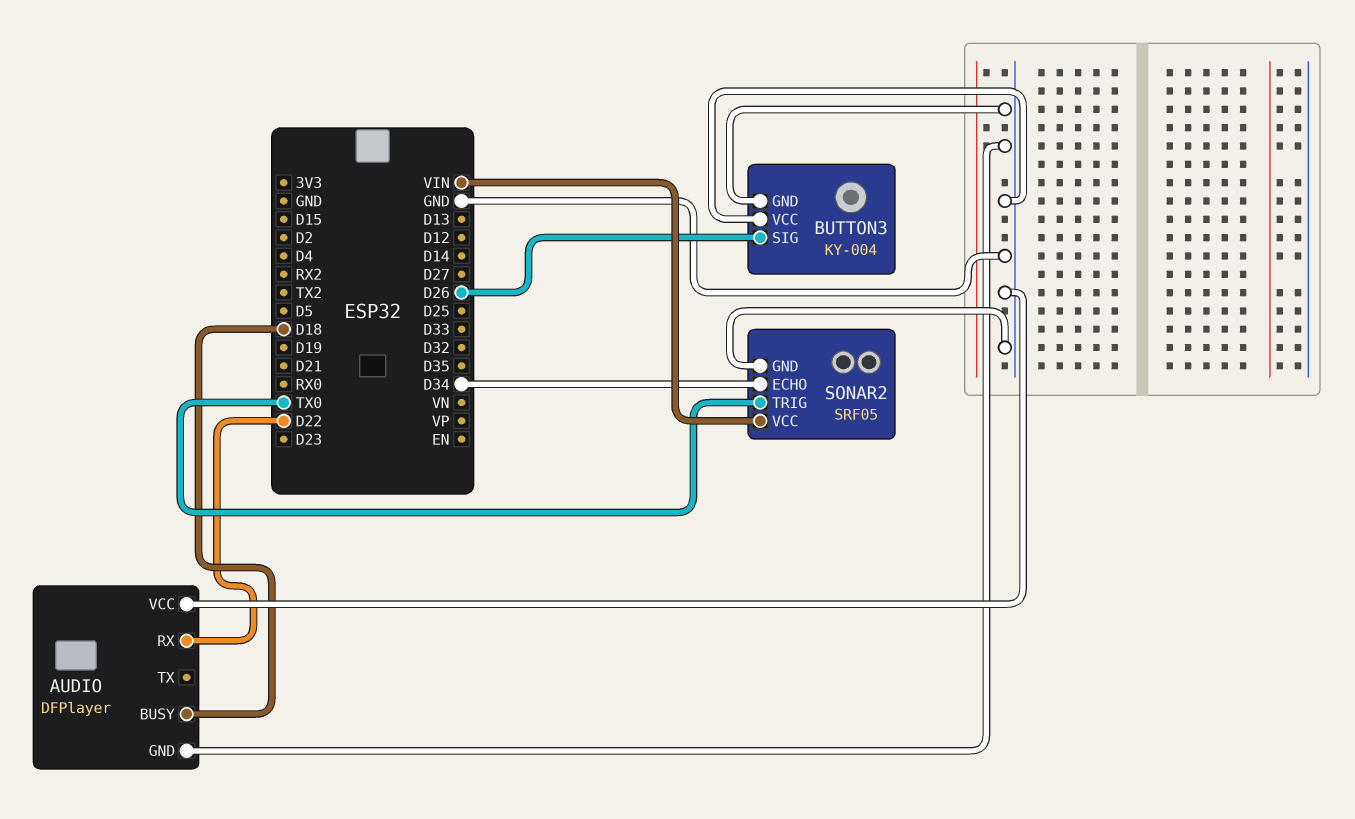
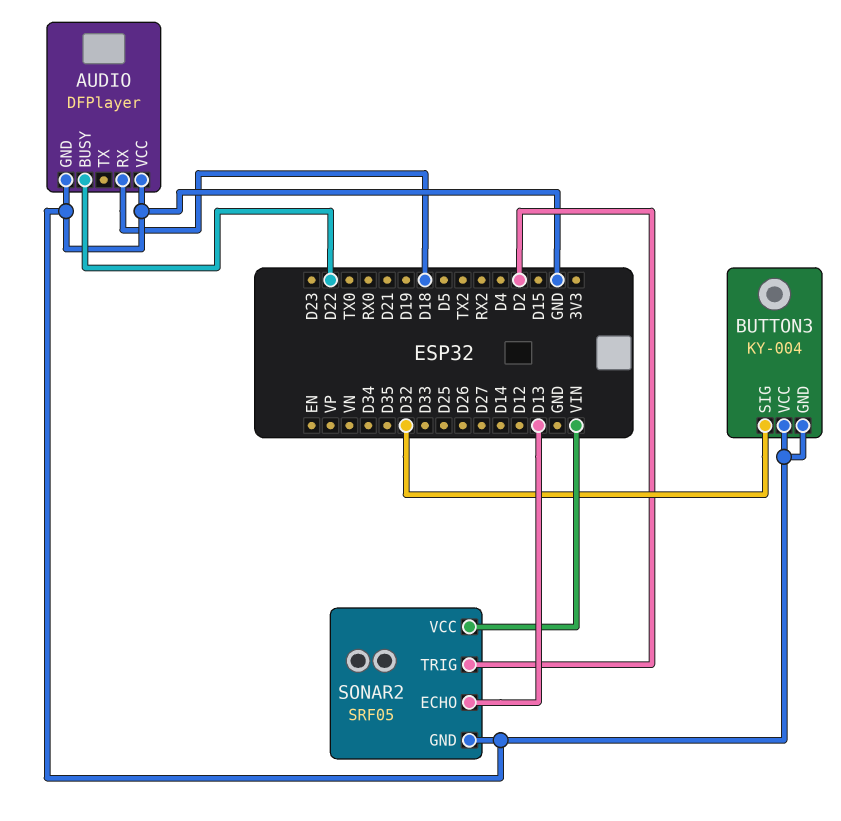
AUDIO pin BUSY: D18 -> D22
AUDIO pin RX: D22 -> D18
BUTTON3 pin SIG: D26 -> D32
SONAR2 pin ECHO: D34 -> D13
SONAR2 pin TRIG: TX0 -> D2

